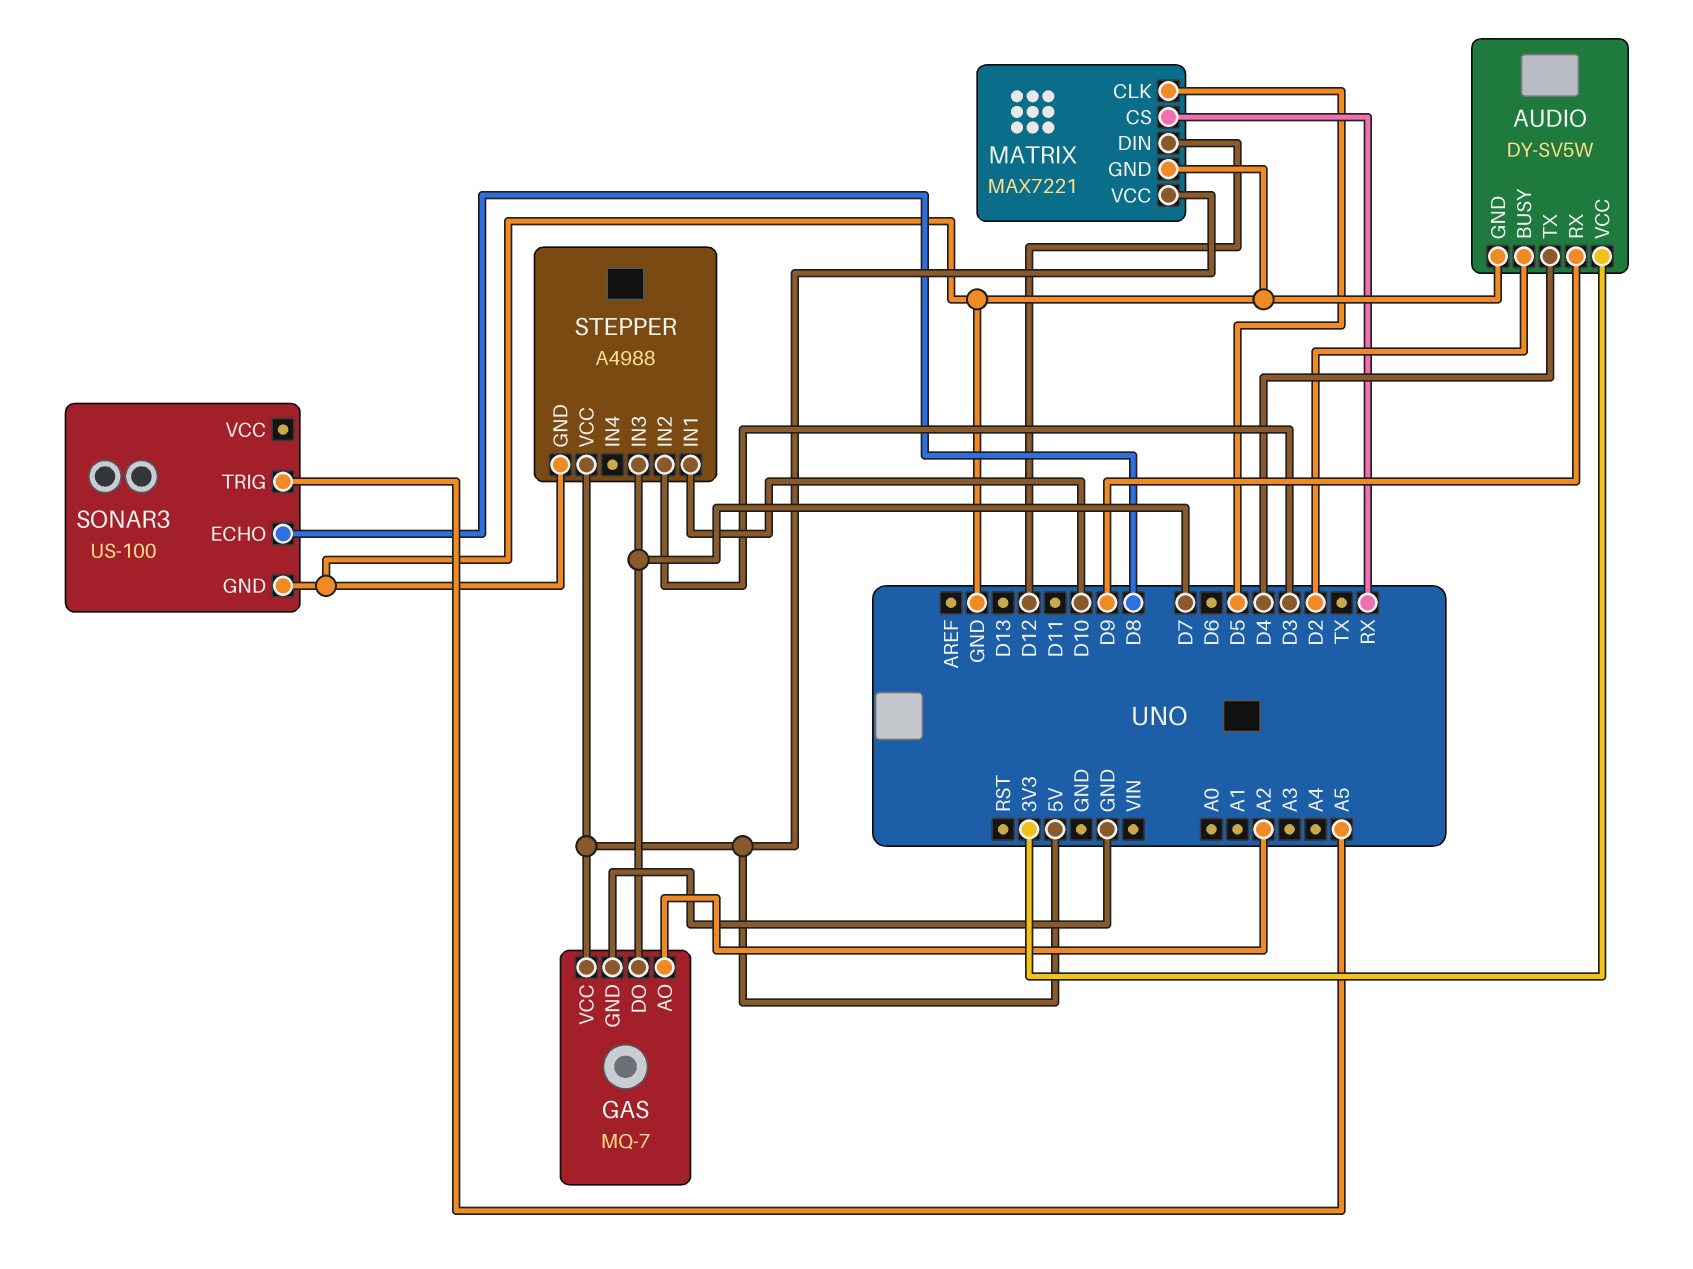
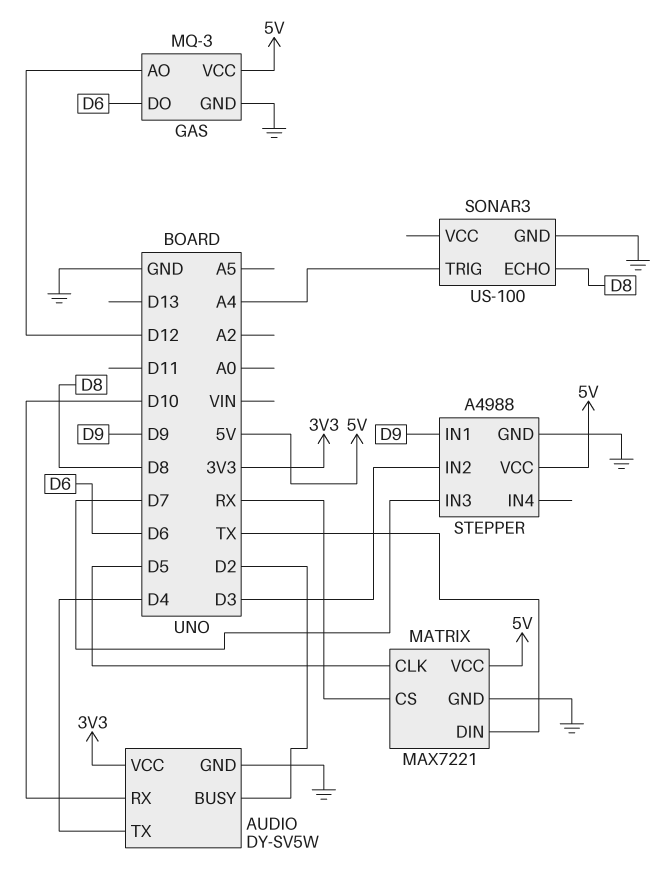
AUDIO pin RX: D9 -> D10
GAS: MQ-7 -> MQ-3
GAS pin AO: A2 -> D12
GAS pin DO: D7 -> D6
MATRIX pin DIN: D12 -> TX
SONAR3 pin TRIG: A5 -> A4
STEPPER pin IN1: D10 -> D9

